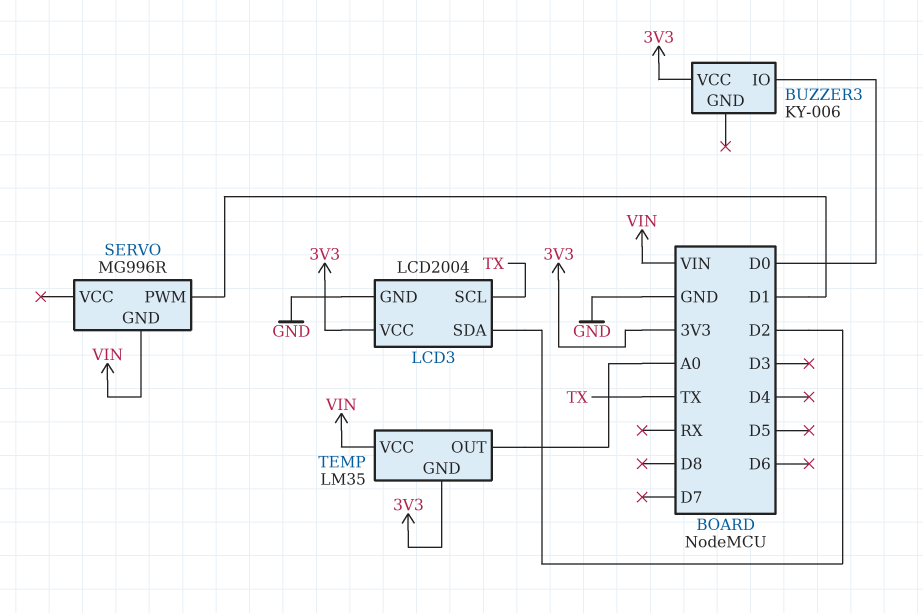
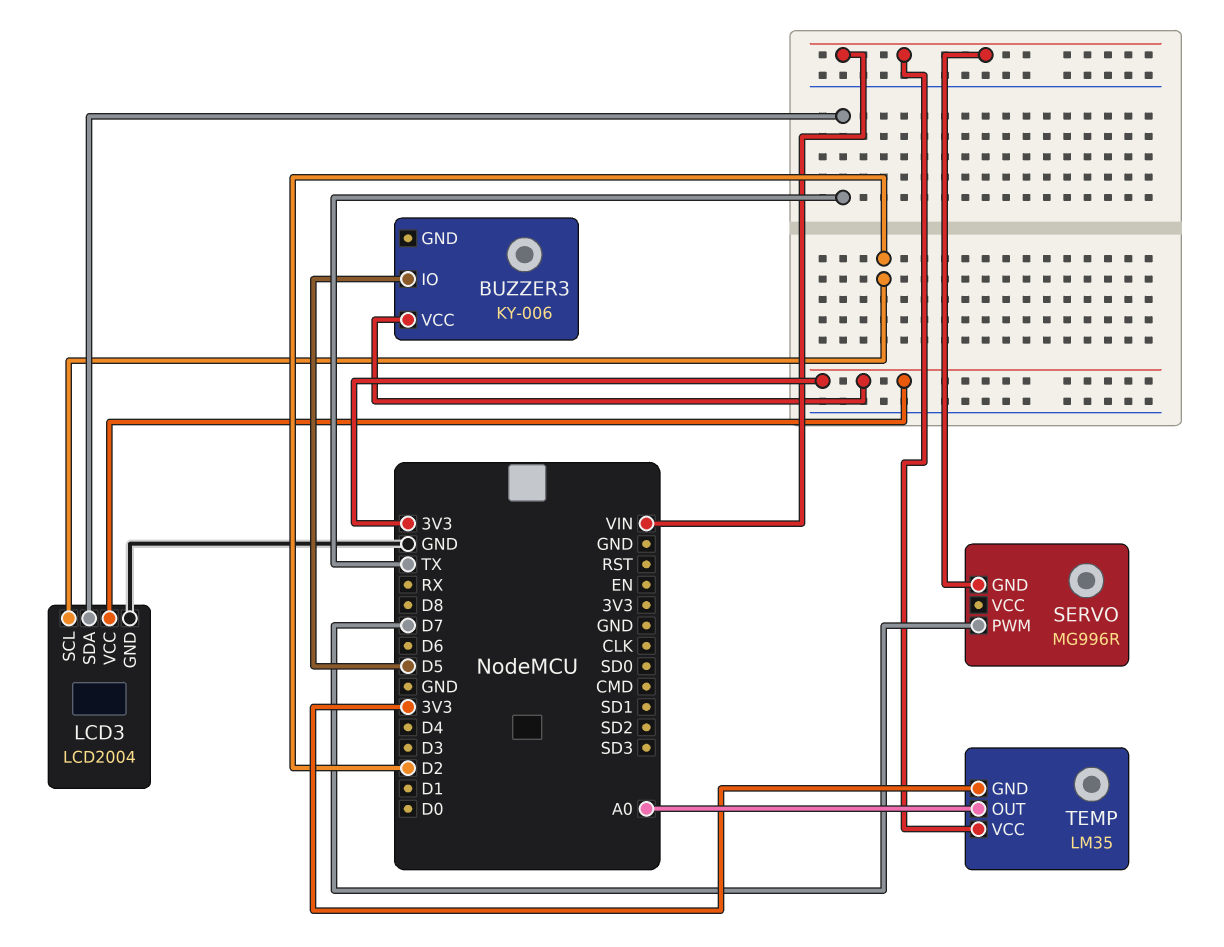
BUZZER3 pin IO: D0 -> D5
LCD3 pin SCL: TX -> D2
LCD3 pin SDA: D2 -> TX
SERVO pin PWM: D1 -> D7

